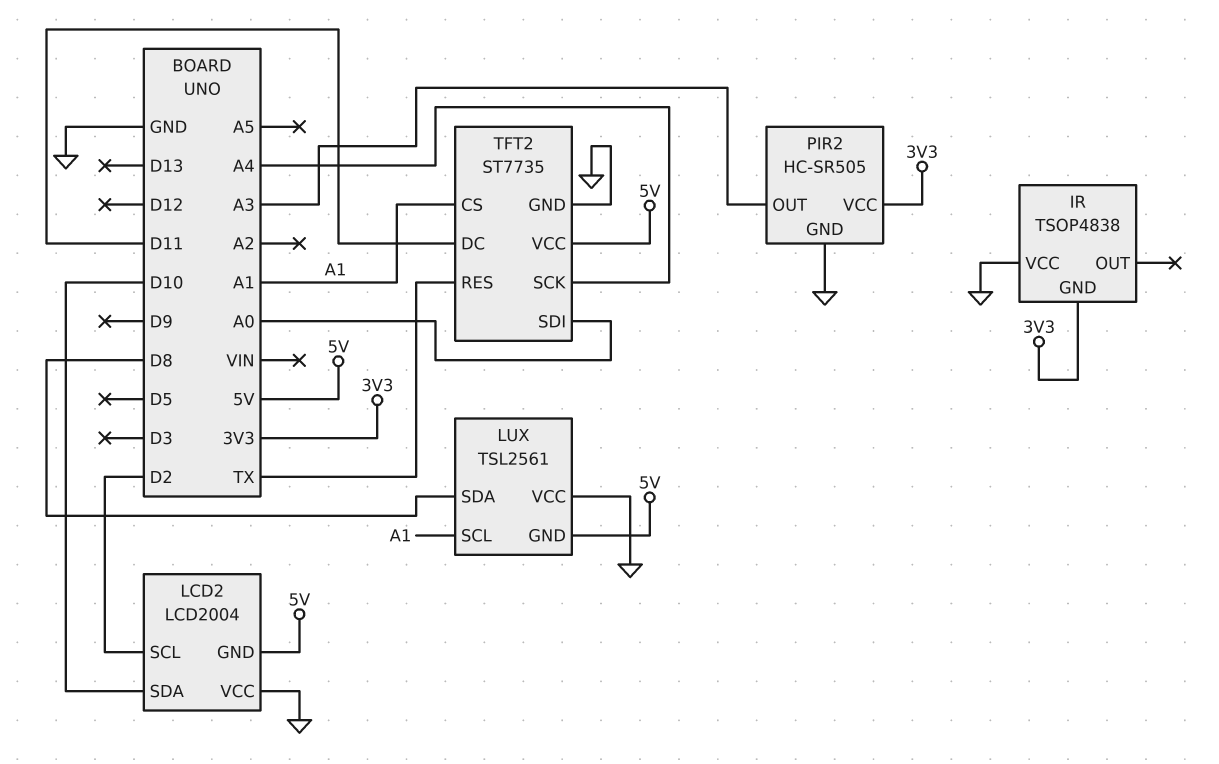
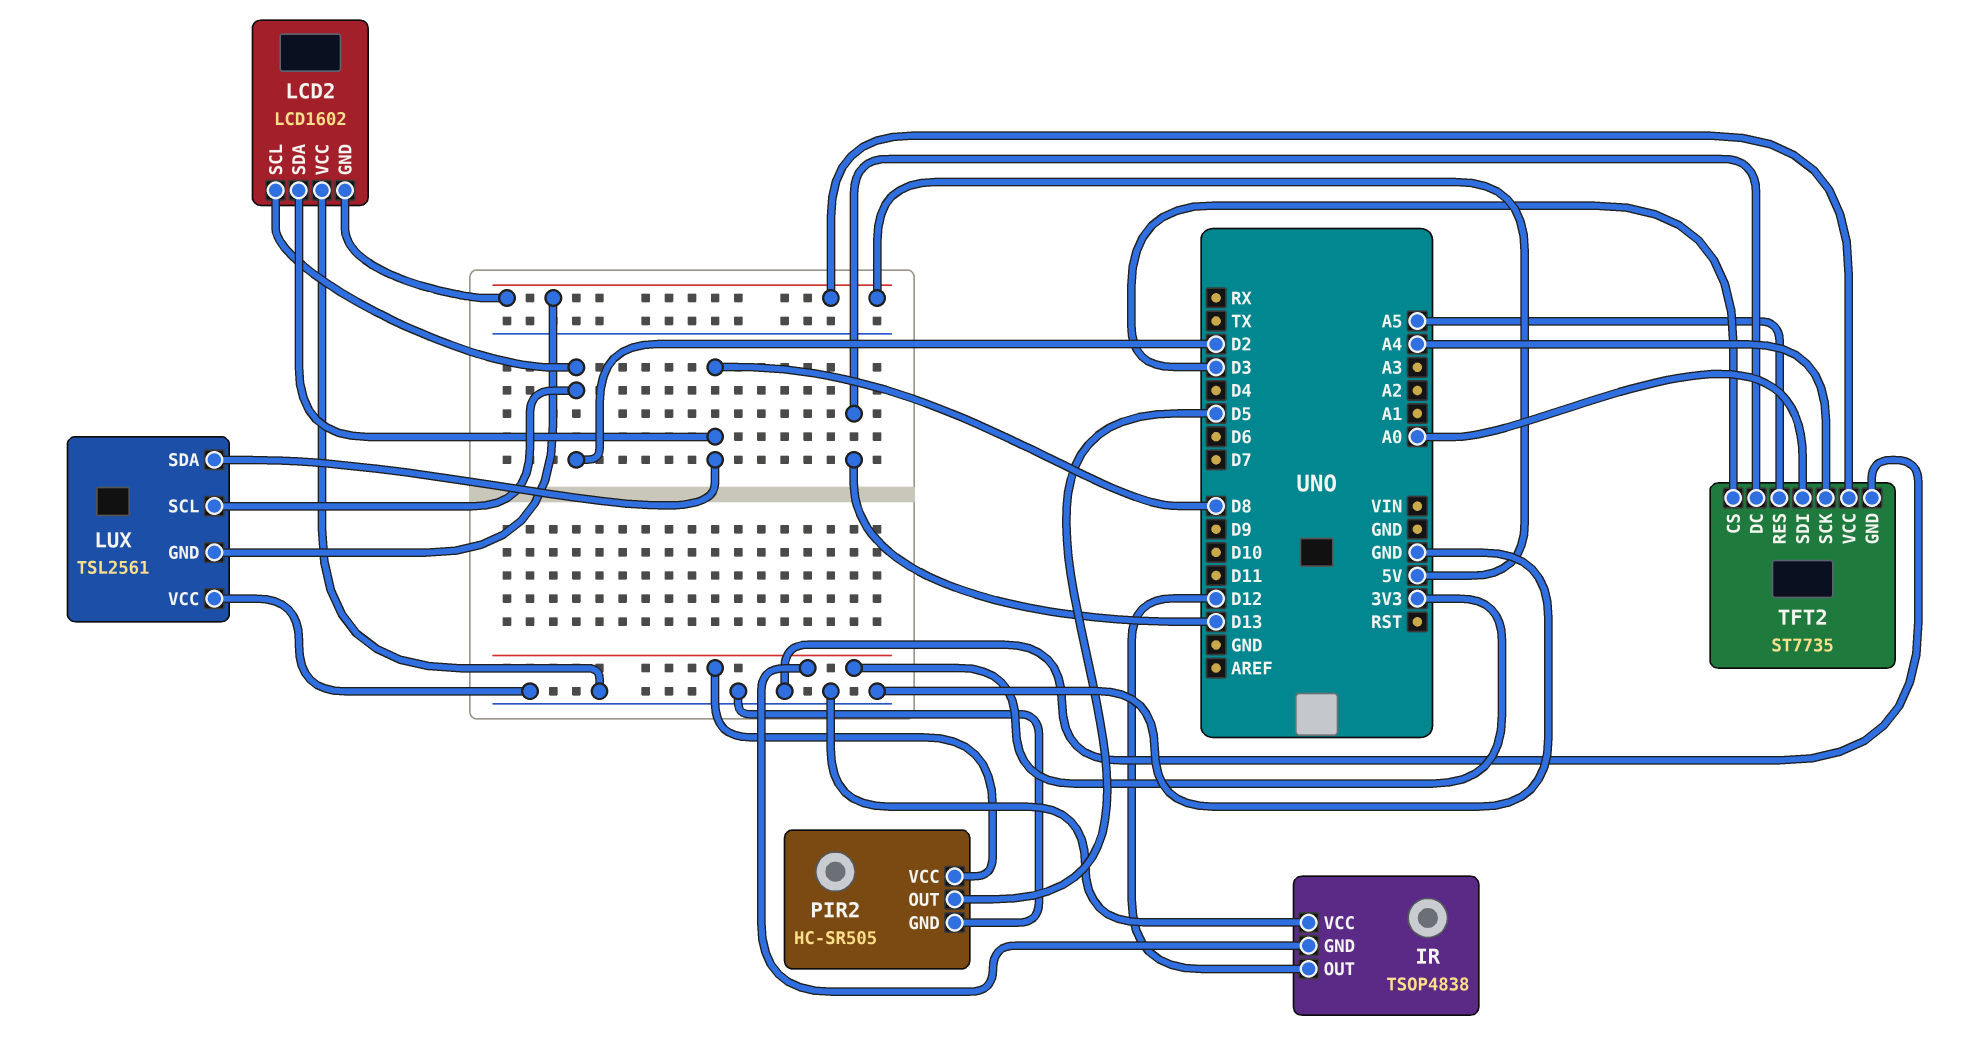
IR pin OUT: none -> D12
LCD2: LCD2004 -> LCD1602
LCD2 pin SDA: D10 -> D8
LUX pin SCL: A1 -> D2
PIR2 pin OUT: A3 -> D5
TFT2 pin CS: A1 -> D3
TFT2 pin DC: D11 -> D13
TFT2 pin RES: TX -> A5

